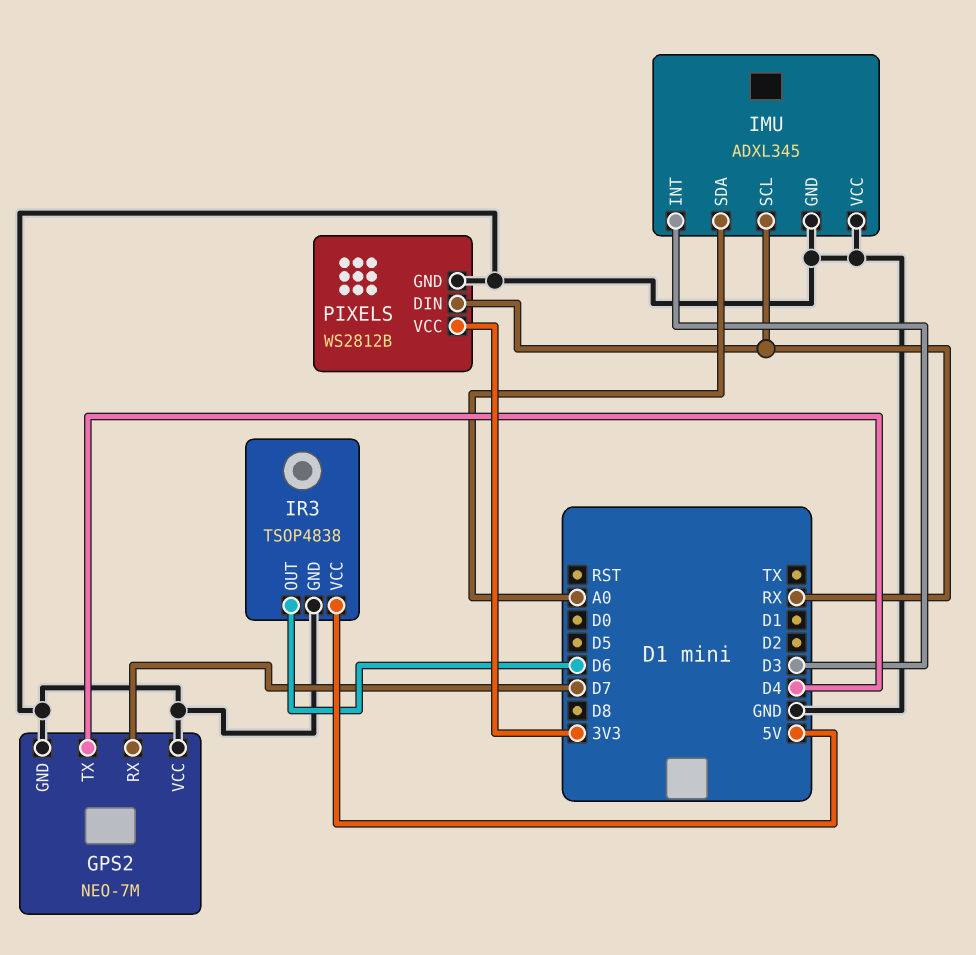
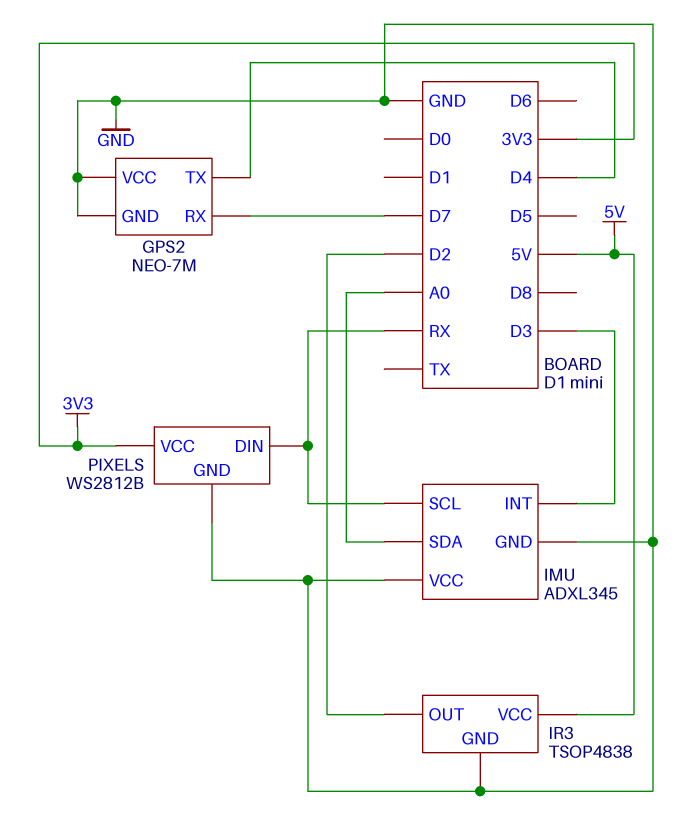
IR3 pin OUT: D6 -> D2

